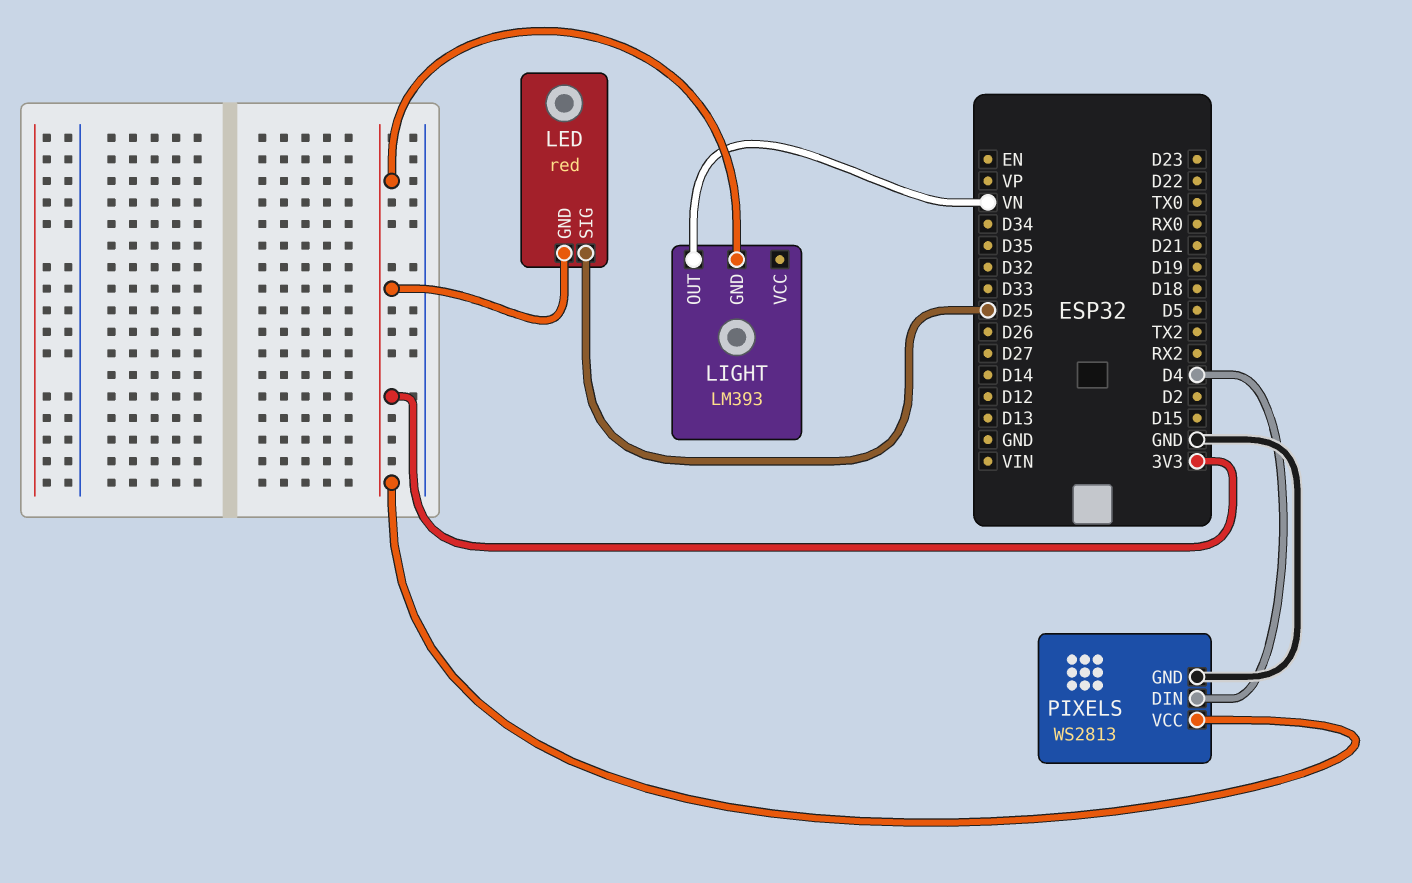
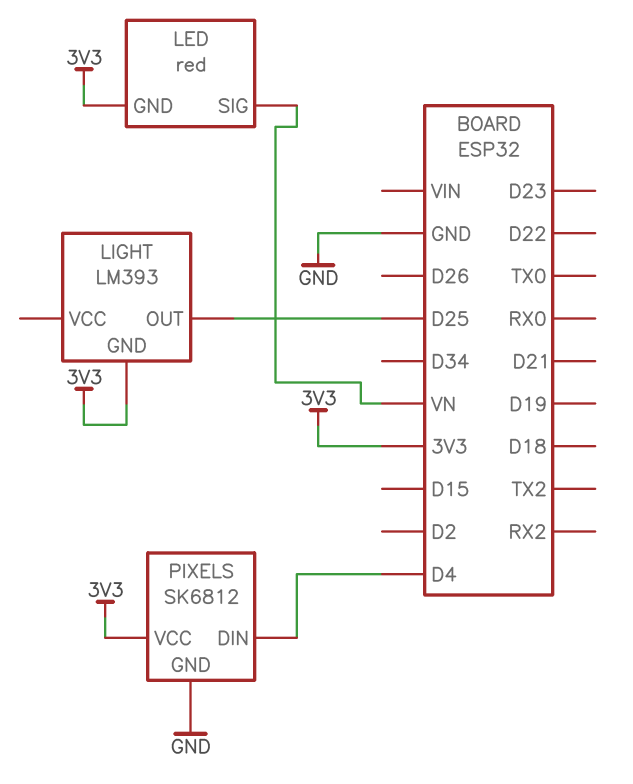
LED pin SIG: D25 -> VN
LIGHT pin OUT: VN -> D25
PIXELS: WS2813 -> SK6812

